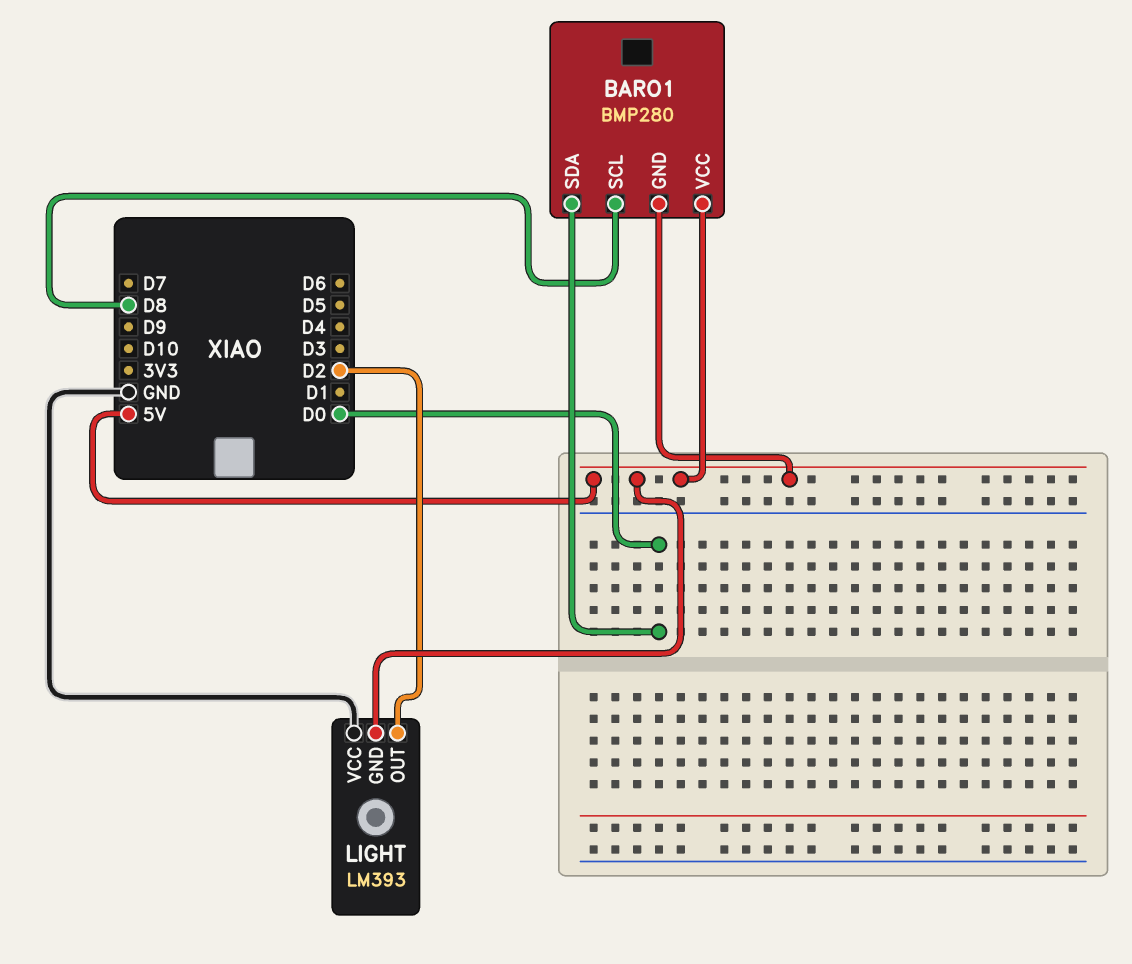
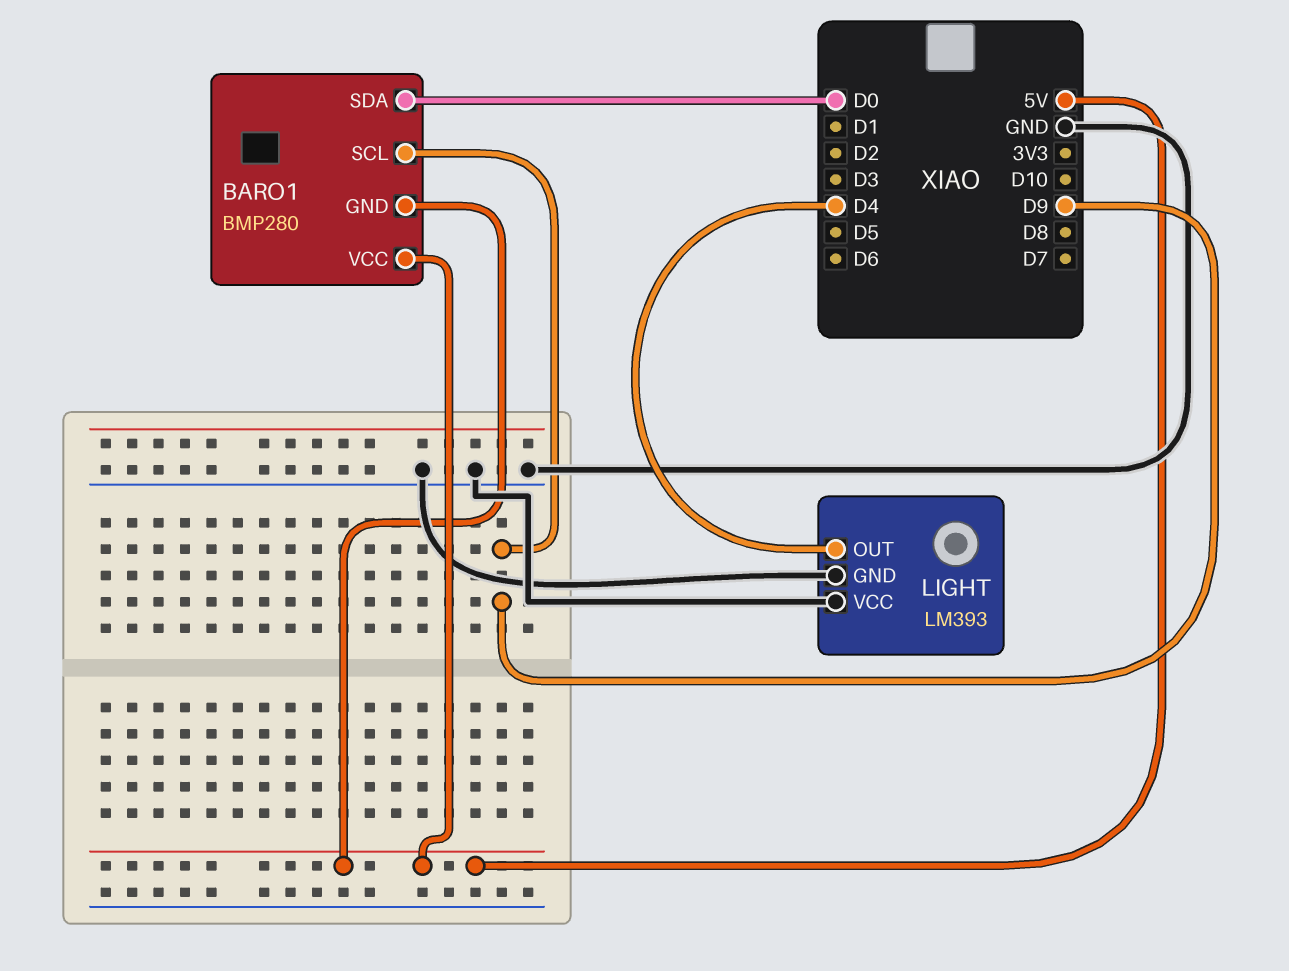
BARO1 pin SCL: D8 -> D9
LIGHT pin GND: 5V -> GND
LIGHT pin OUT: D2 -> D4

